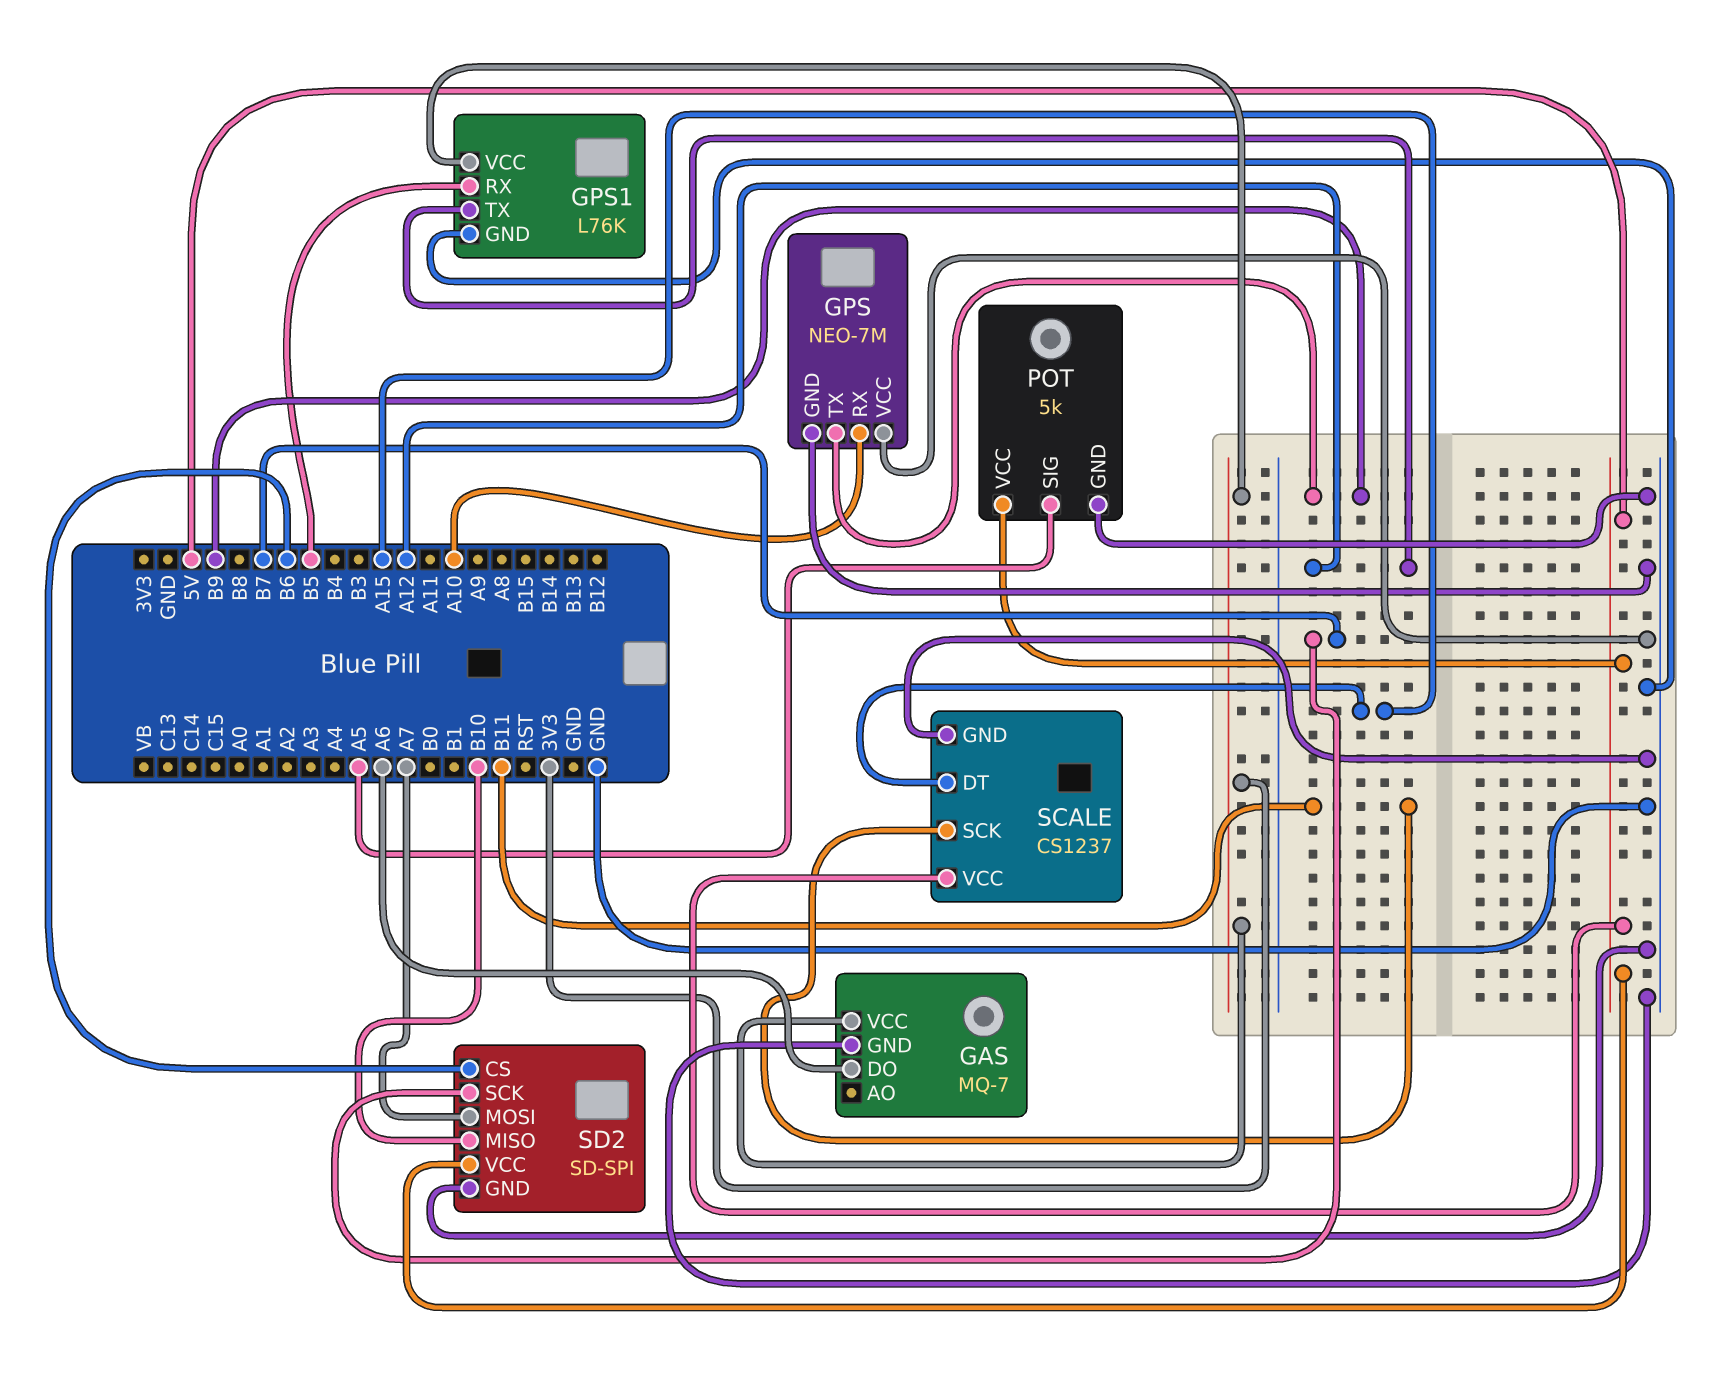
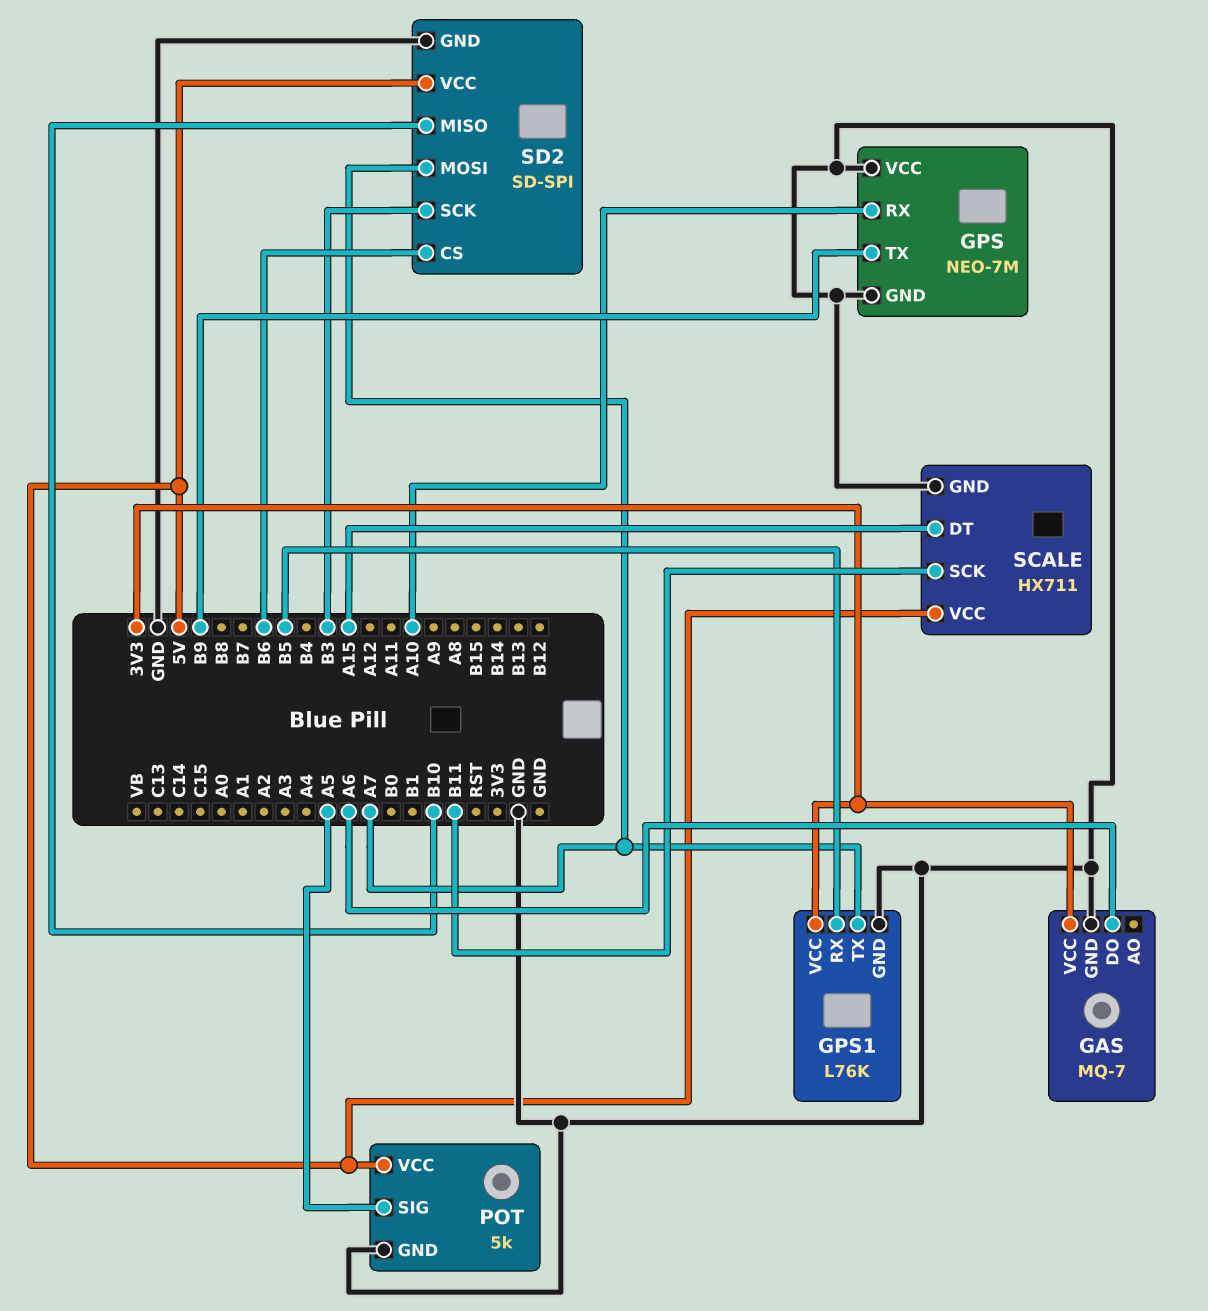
GPS1 pin TX: A12 -> A7
SCALE: CS1237 -> HX711
SD2 pin SCK: B7 -> B3

